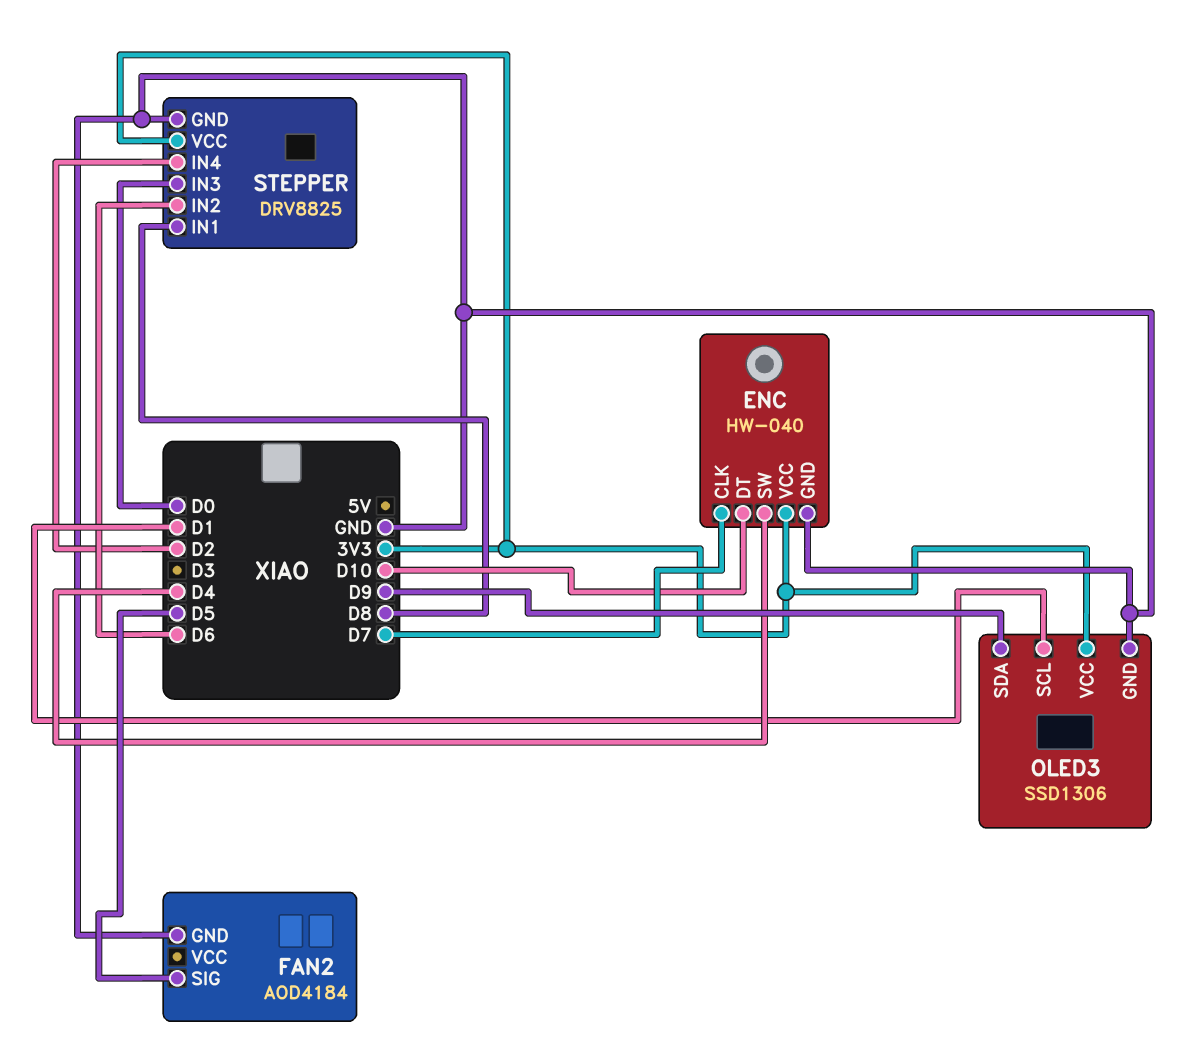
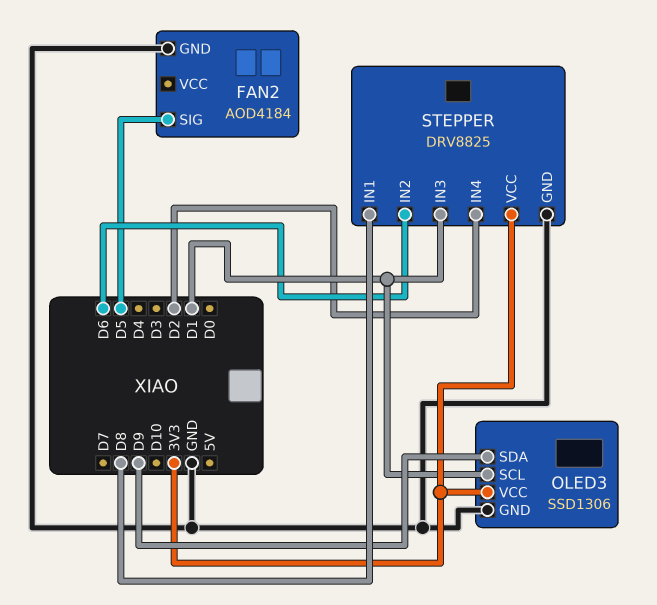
ENC: HW-040 -> none
ENC pin CLK: D7 -> none
ENC pin DT: D10 -> none
ENC pin GND: GND -> none
ENC pin SW: D4 -> none
ENC pin VCC: 3V3 -> none
STEPPER pin IN3: D0 -> D1

